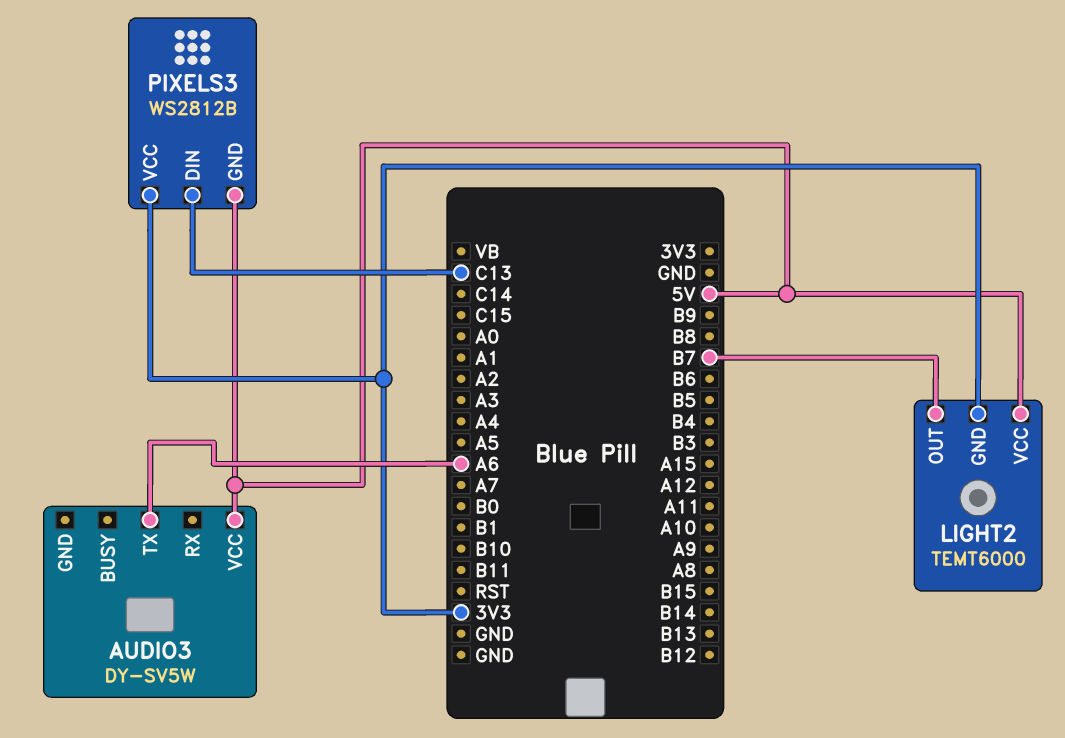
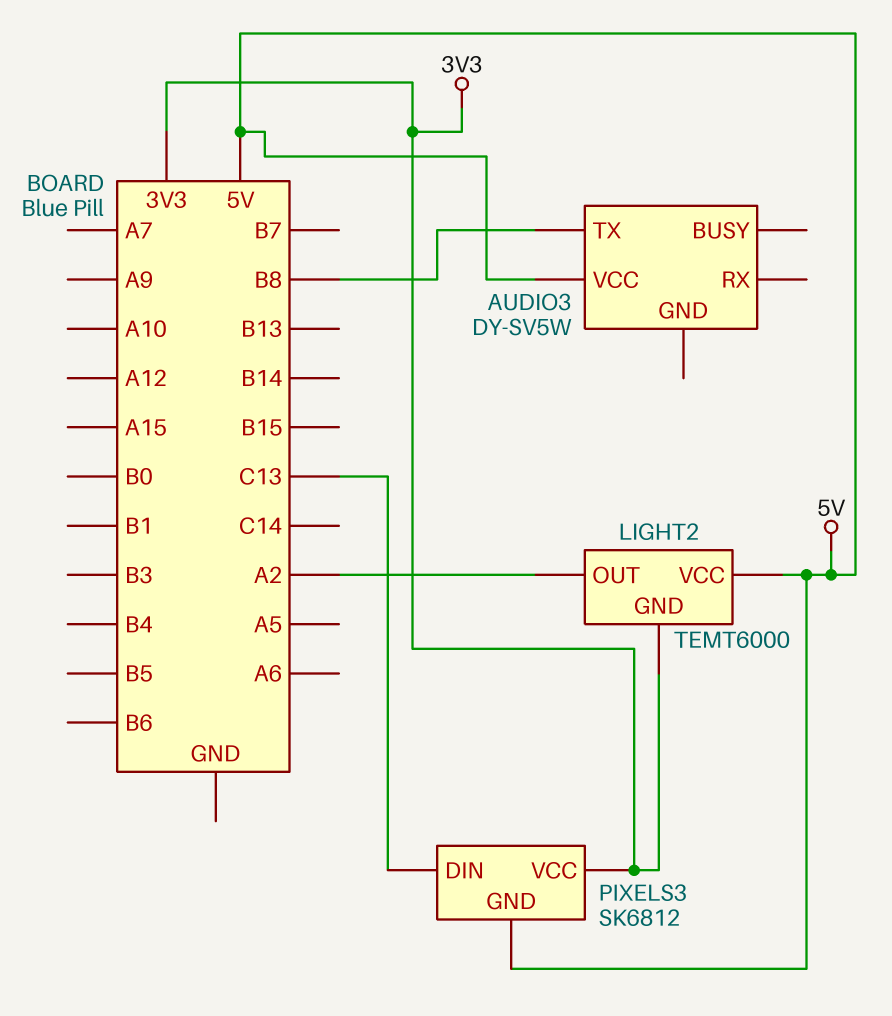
AUDIO3 pin TX: A6 -> B8
LIGHT2 pin OUT: B7 -> A2
PIXELS3: WS2812B -> SK6812

